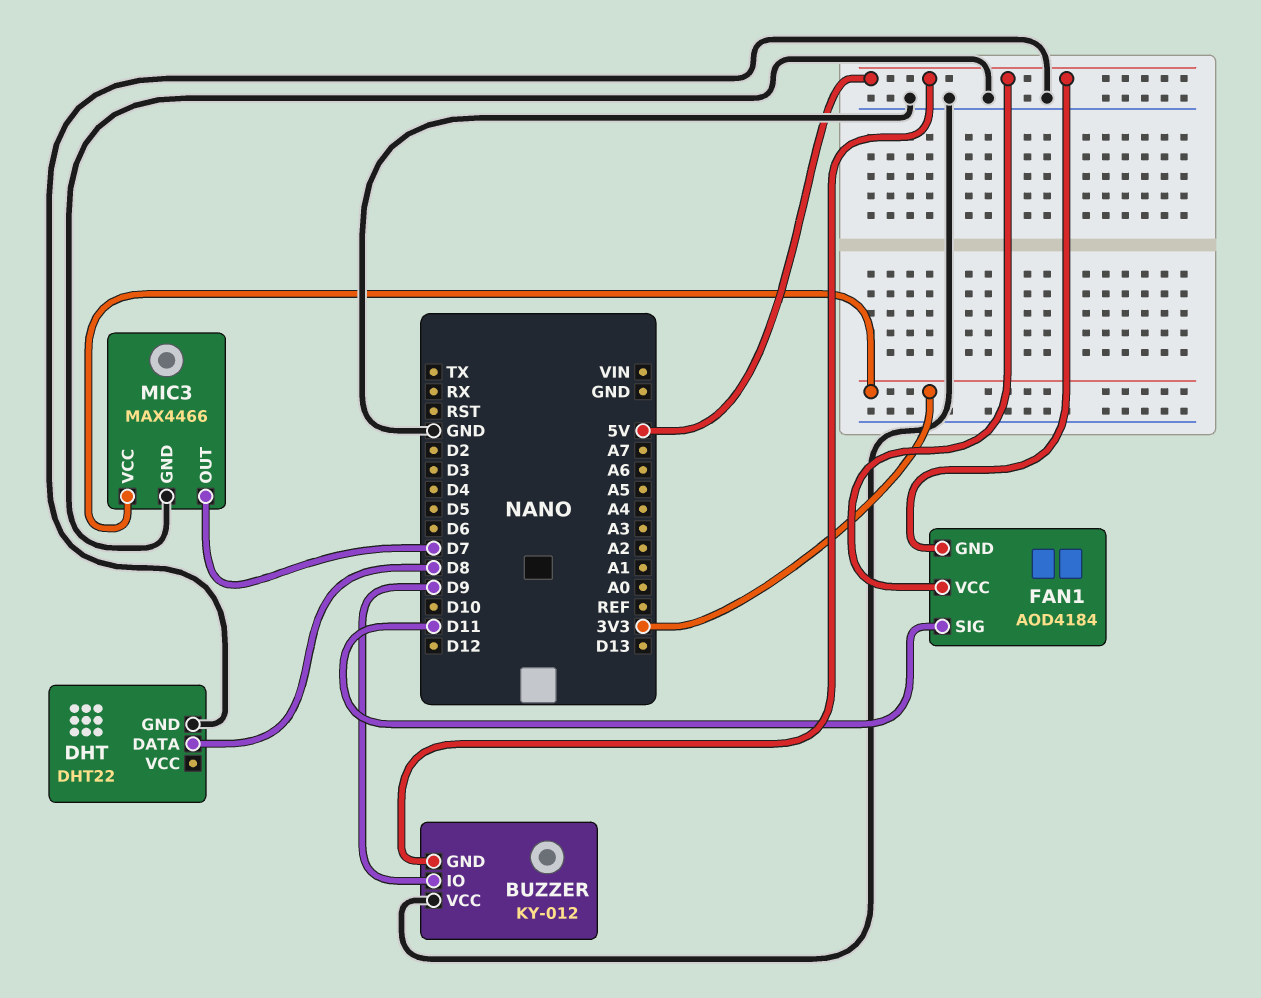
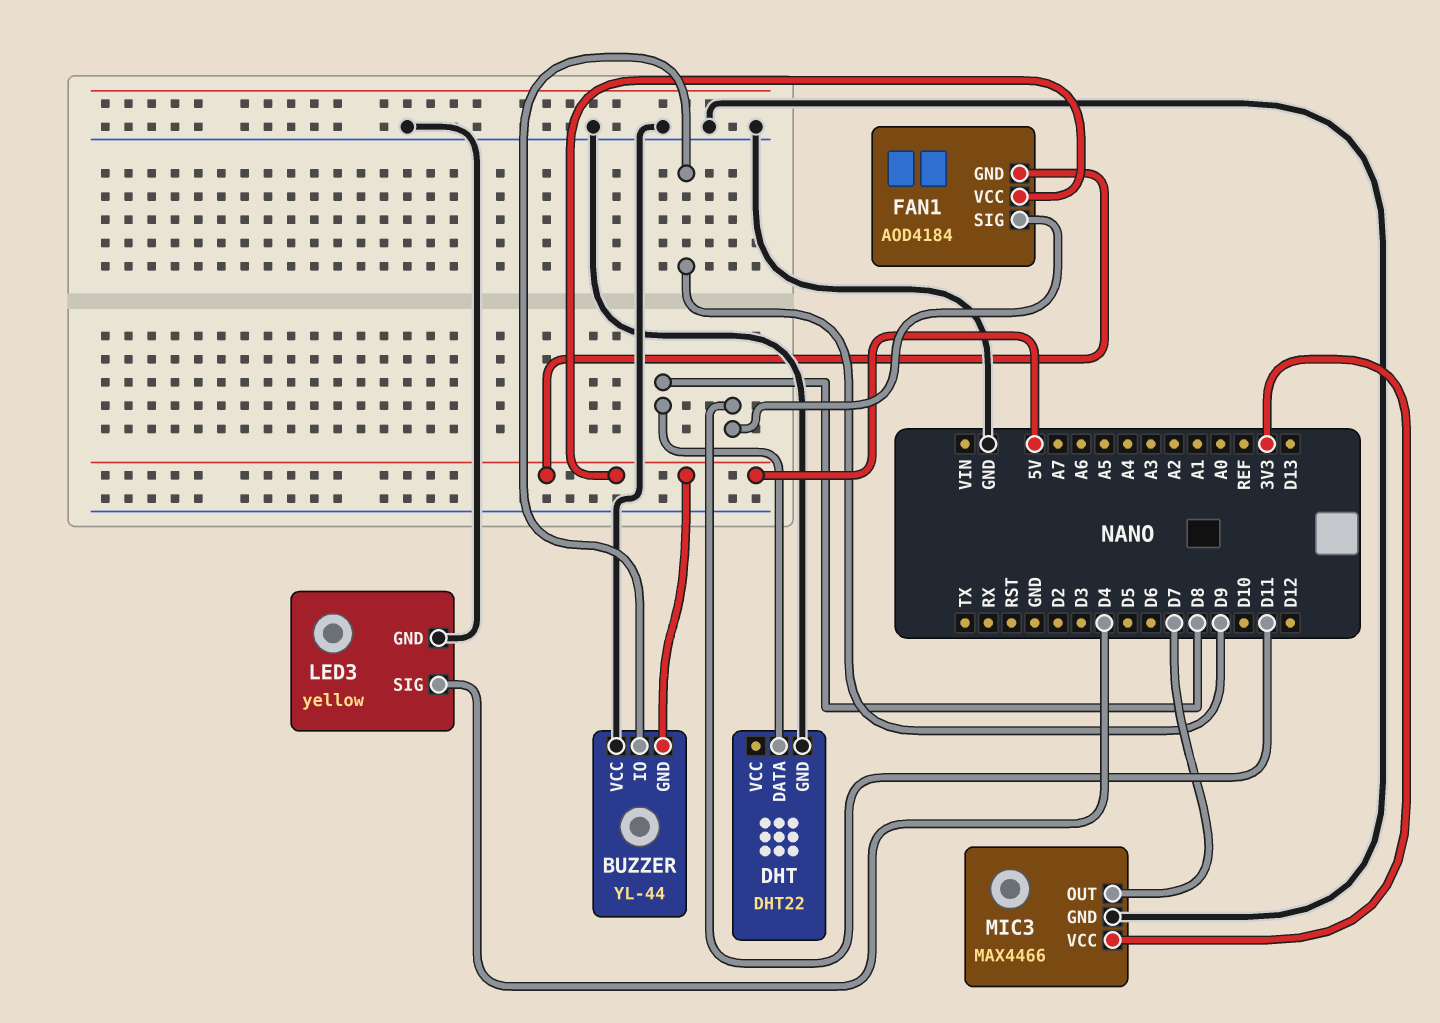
BUZZER: KY-012 -> YL-44
LED3: none -> yellow
LED3 pin GND: none -> GND
LED3 pin SIG: none -> D4

